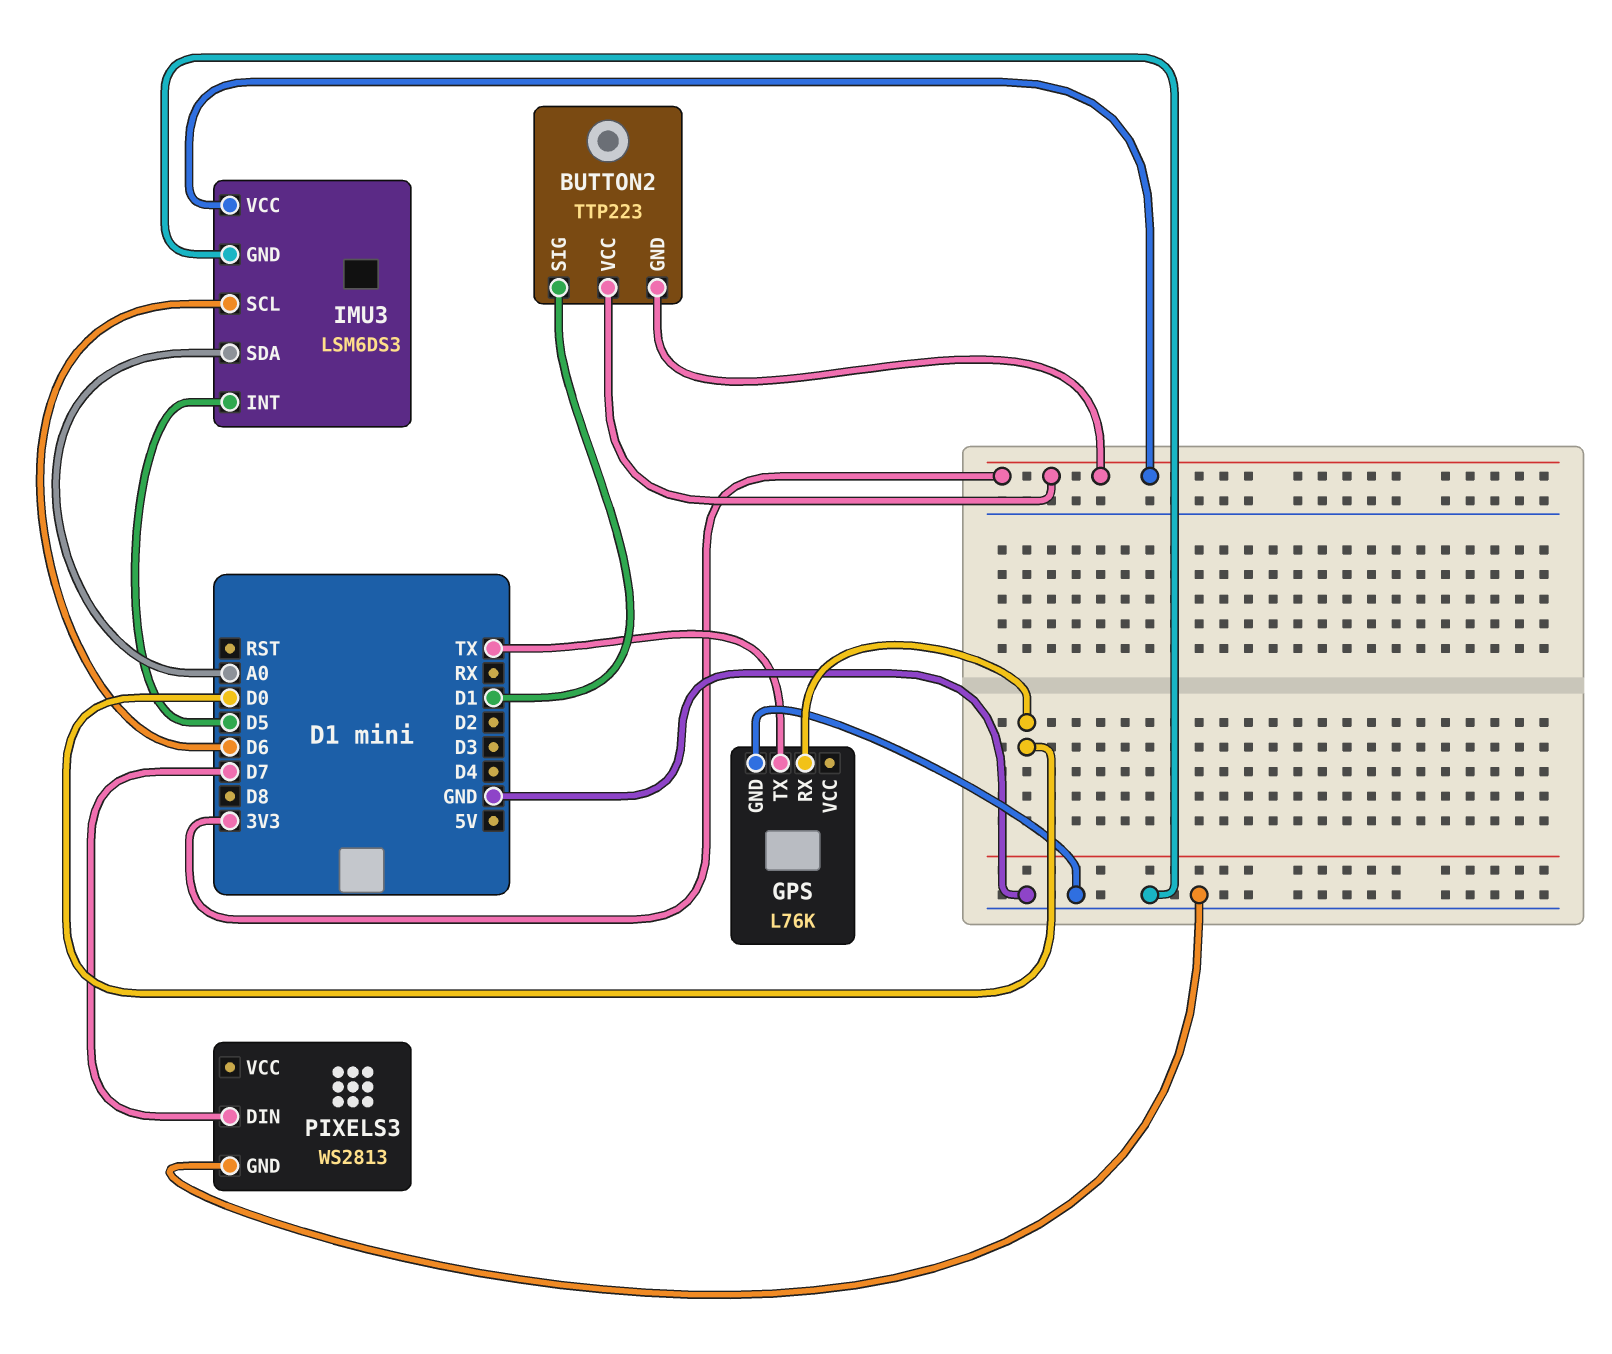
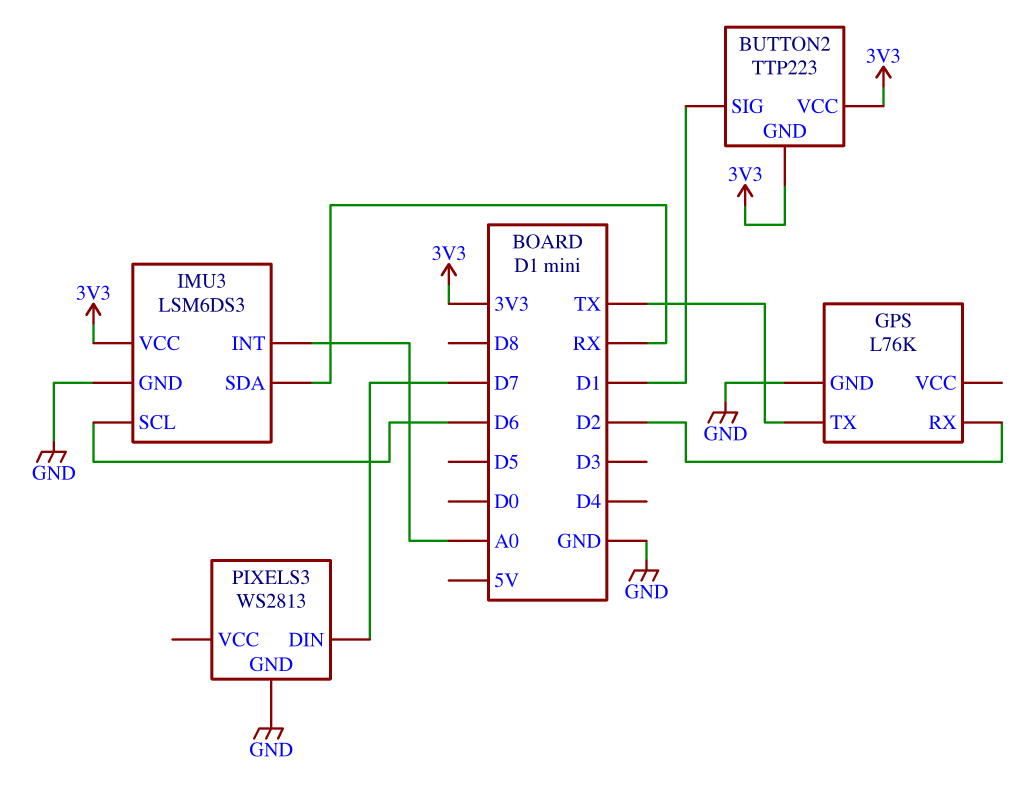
GPS pin RX: D0 -> D2
IMU3 pin INT: D5 -> A0
IMU3 pin SDA: A0 -> RX

